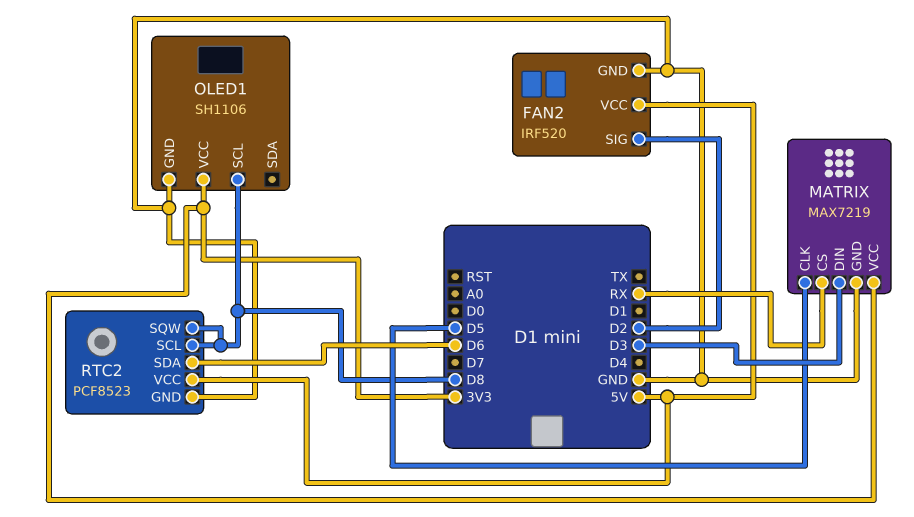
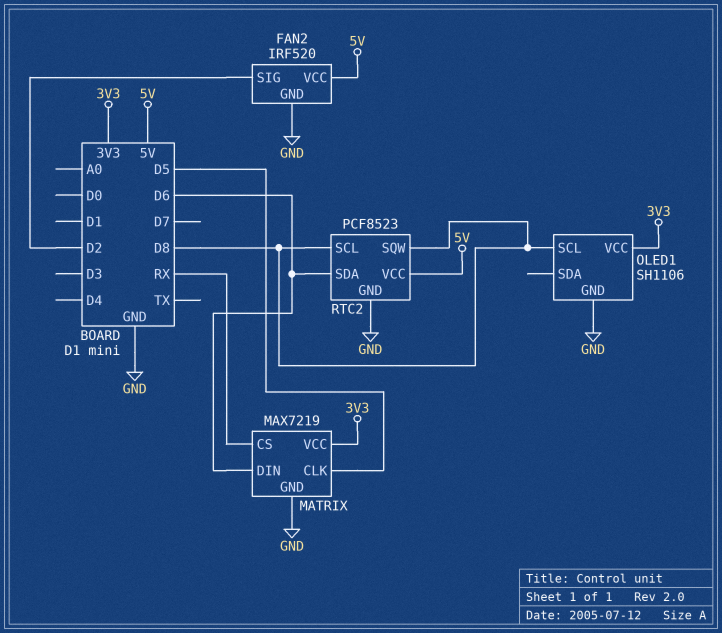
MATRIX pin DIN: D3 -> D6

